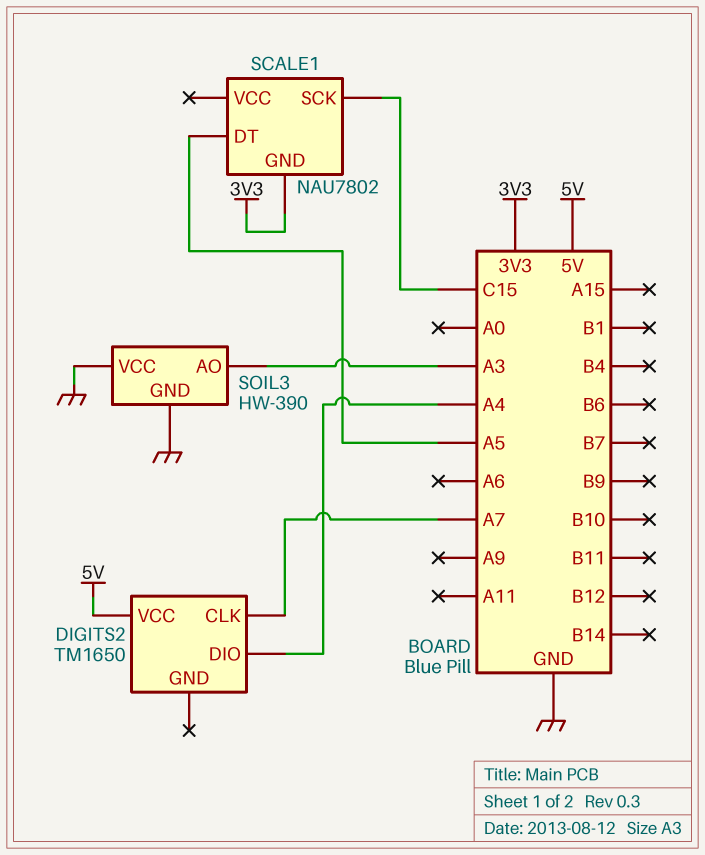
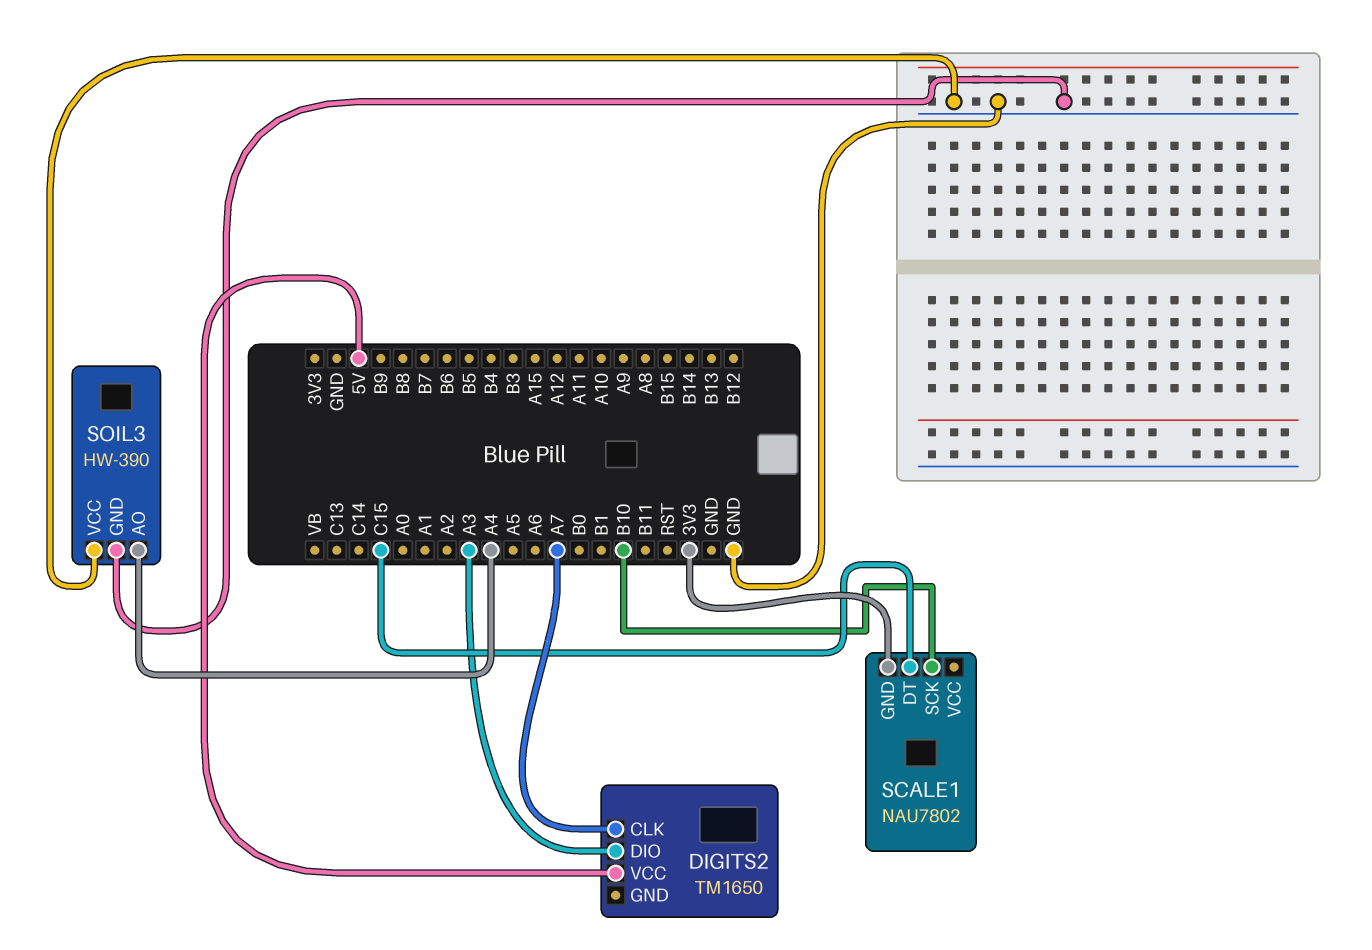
DIGITS2 pin DIO: A4 -> A3
SCALE1 pin DT: A5 -> C15
SCALE1 pin SCK: C15 -> B10
SOIL3 pin AO: A3 -> A4

